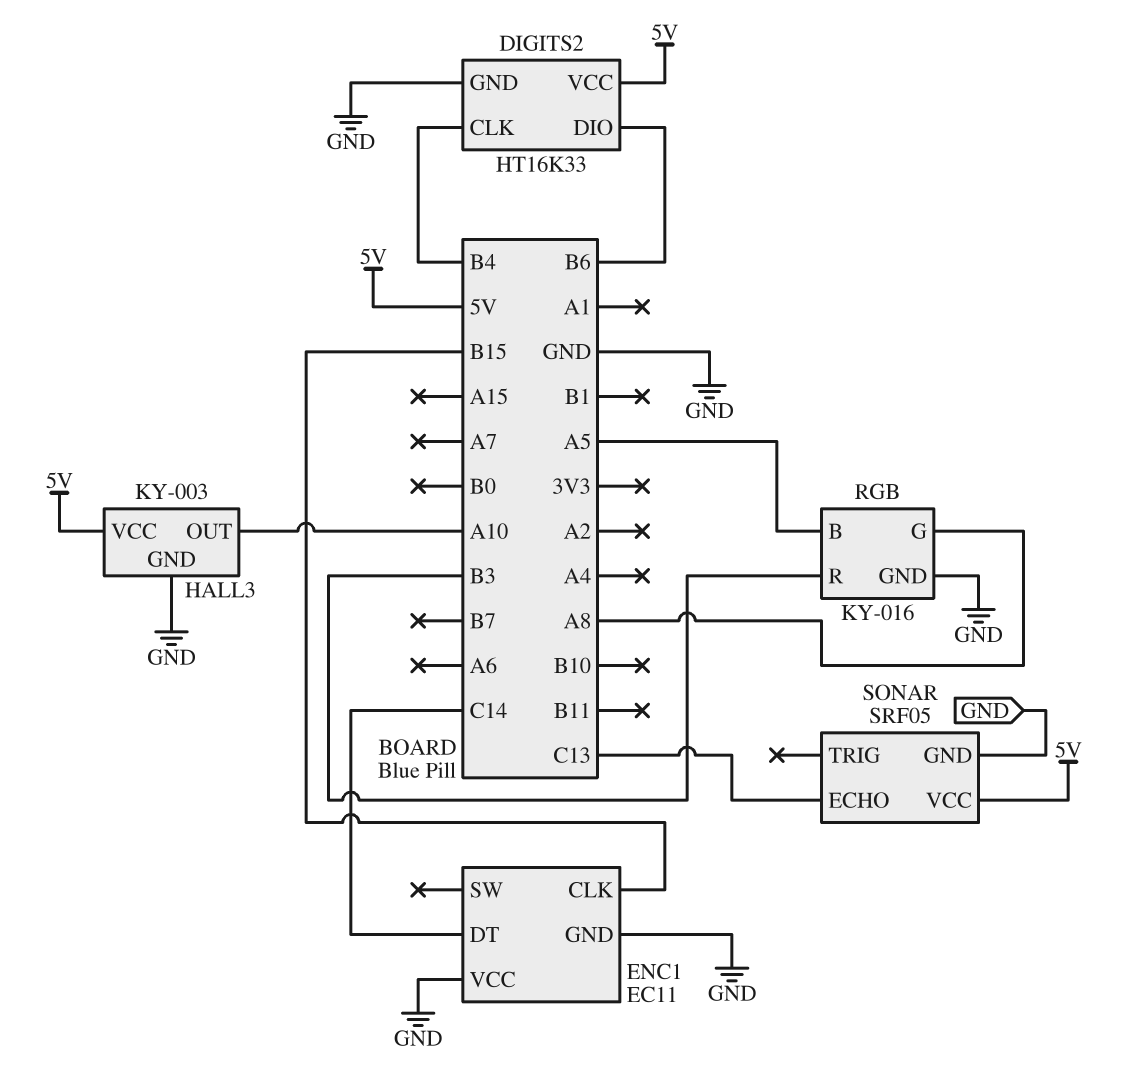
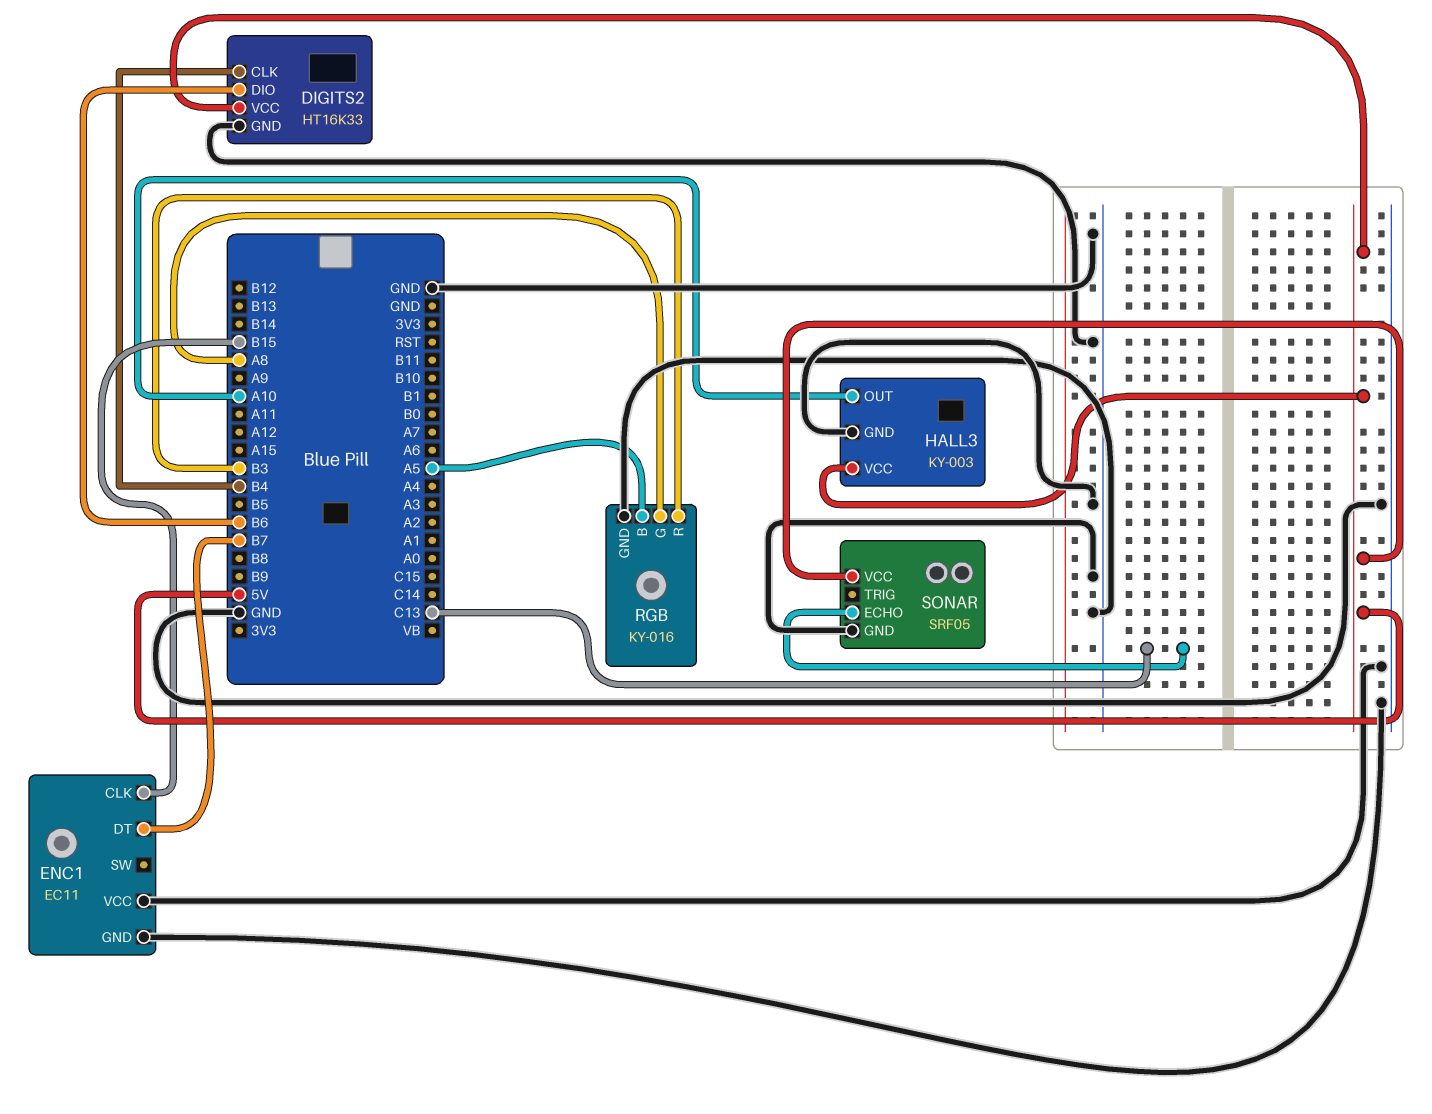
ENC1 pin DT: C14 -> B7

